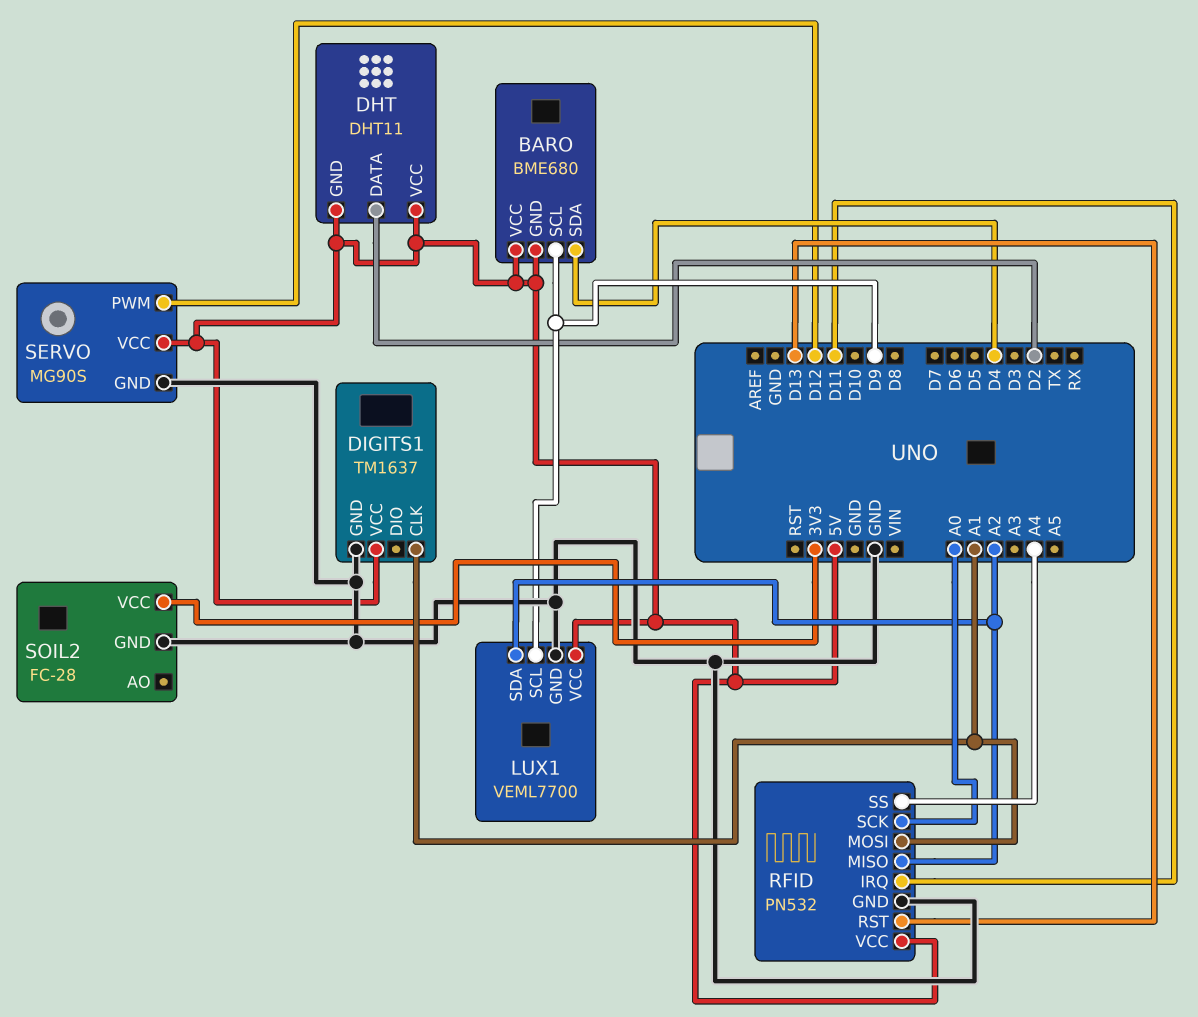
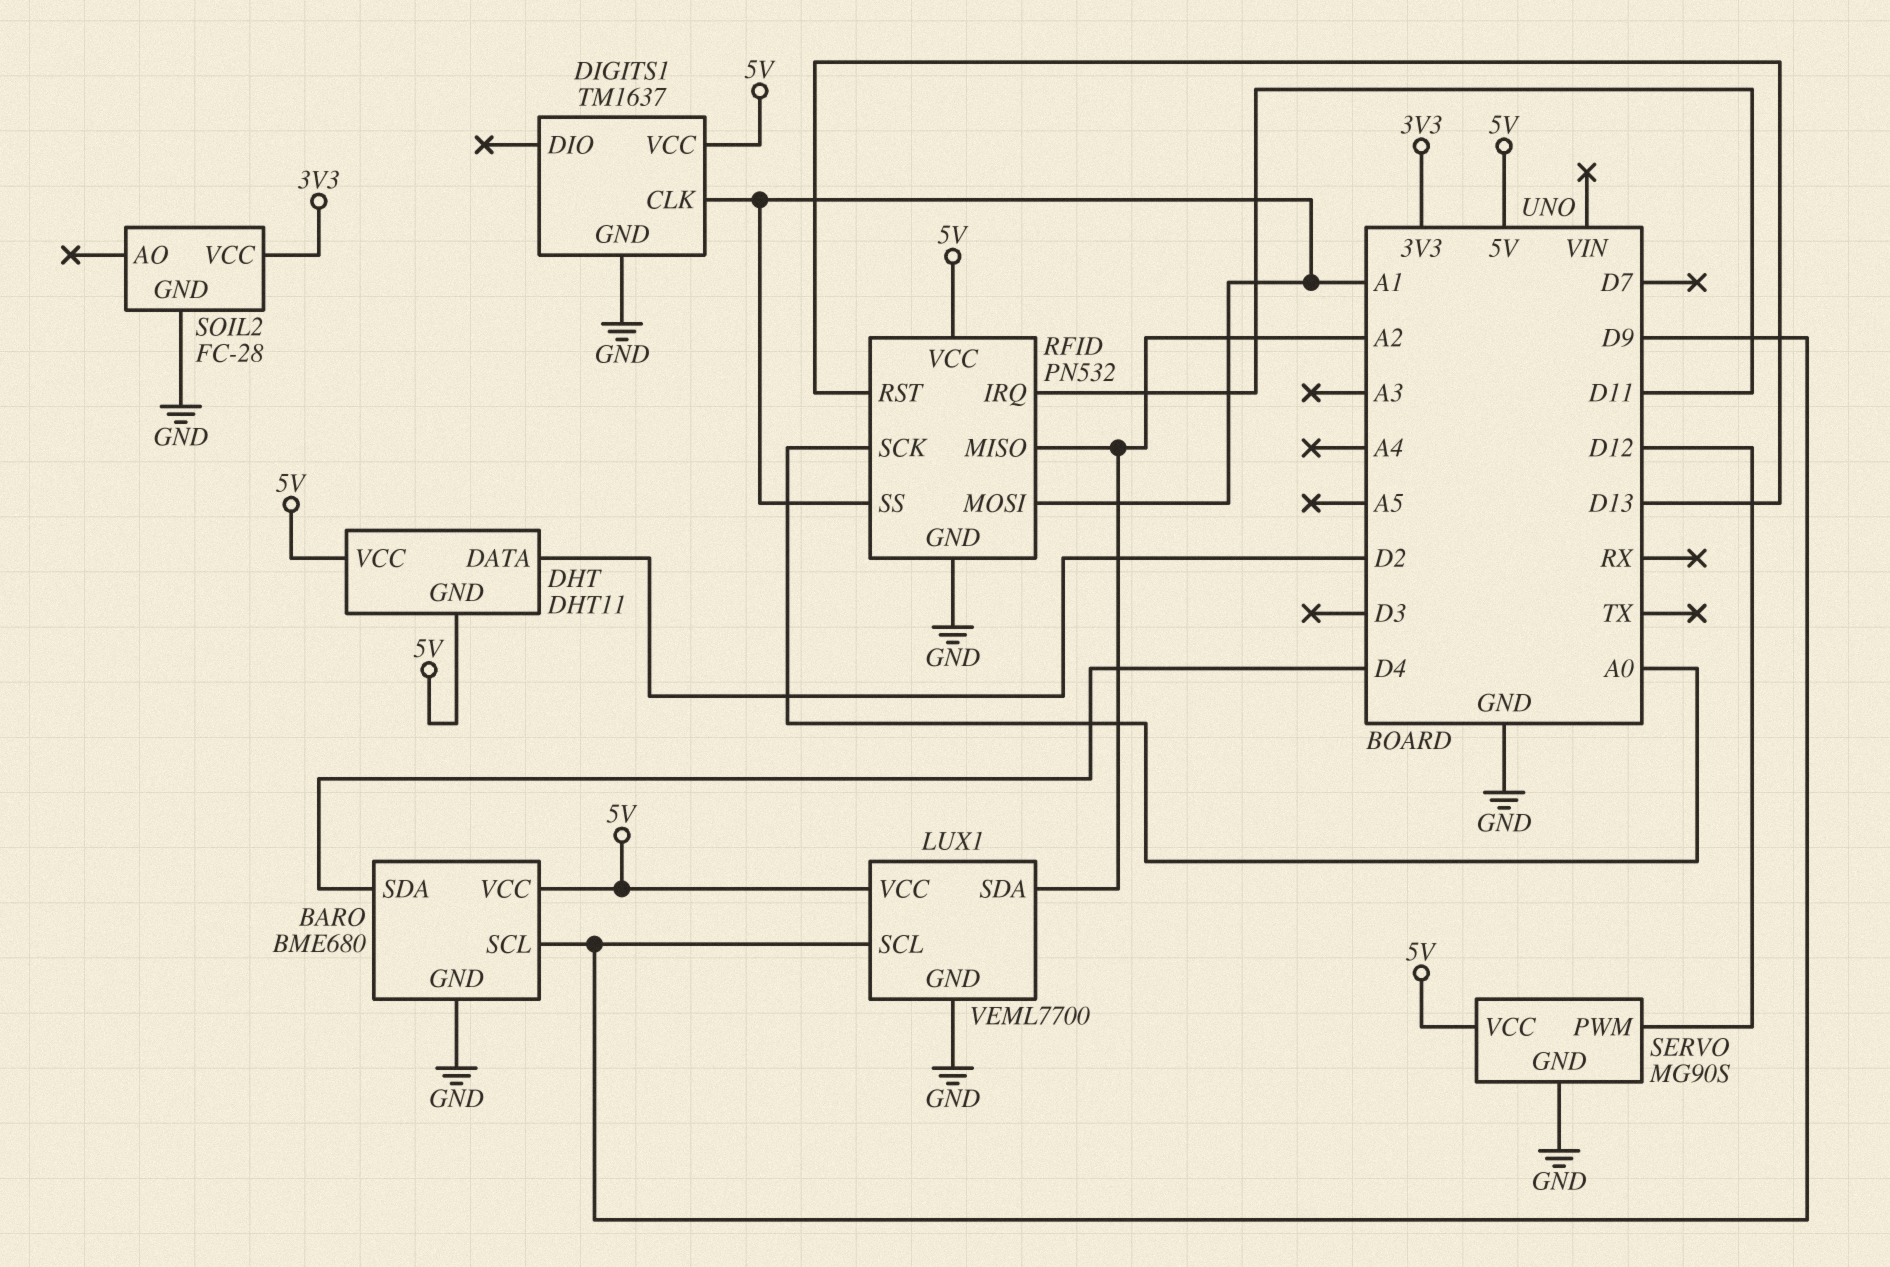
BARO pin GND: 5V -> GND
RFID pin SS: A4 -> A1

